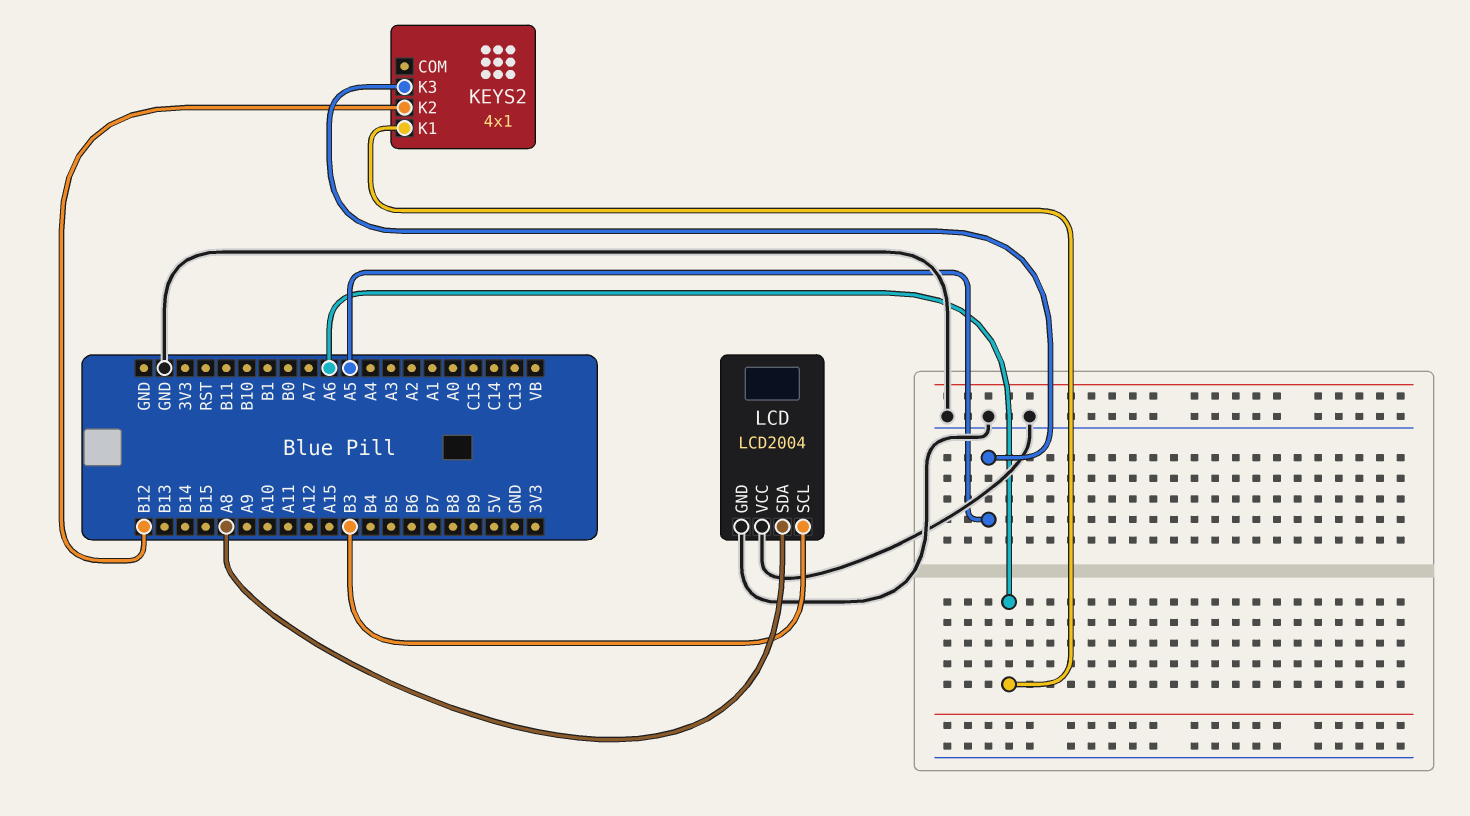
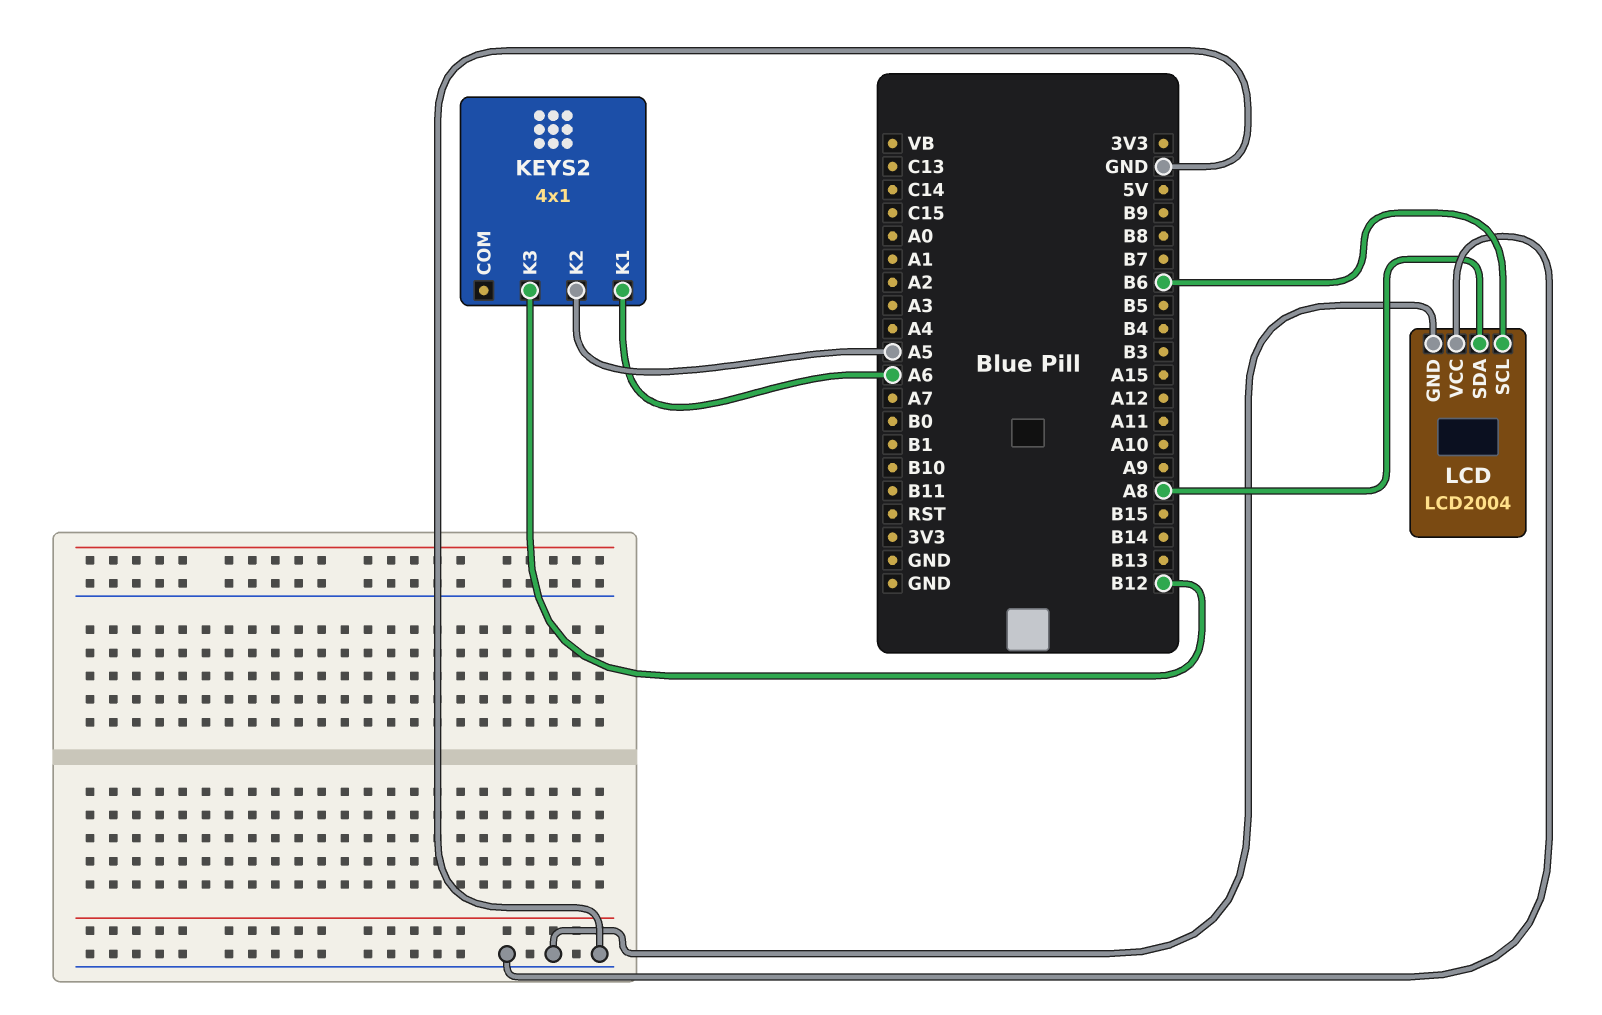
KEYS2 pin K2: B12 -> A5
KEYS2 pin K3: A5 -> B12
LCD pin SCL: B3 -> B6

